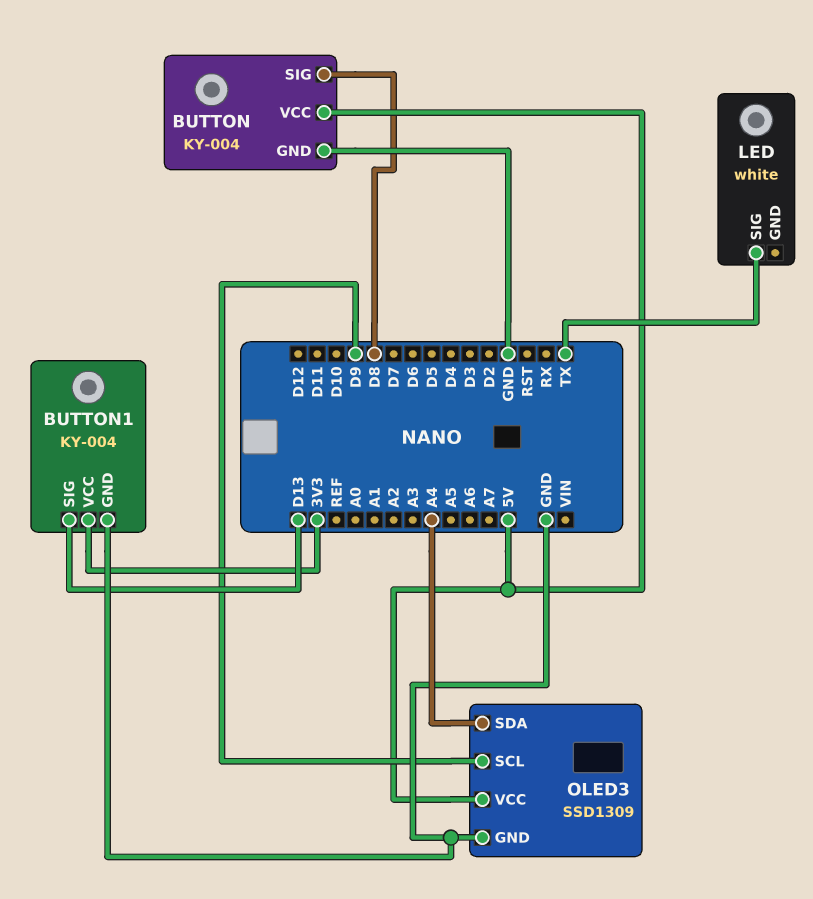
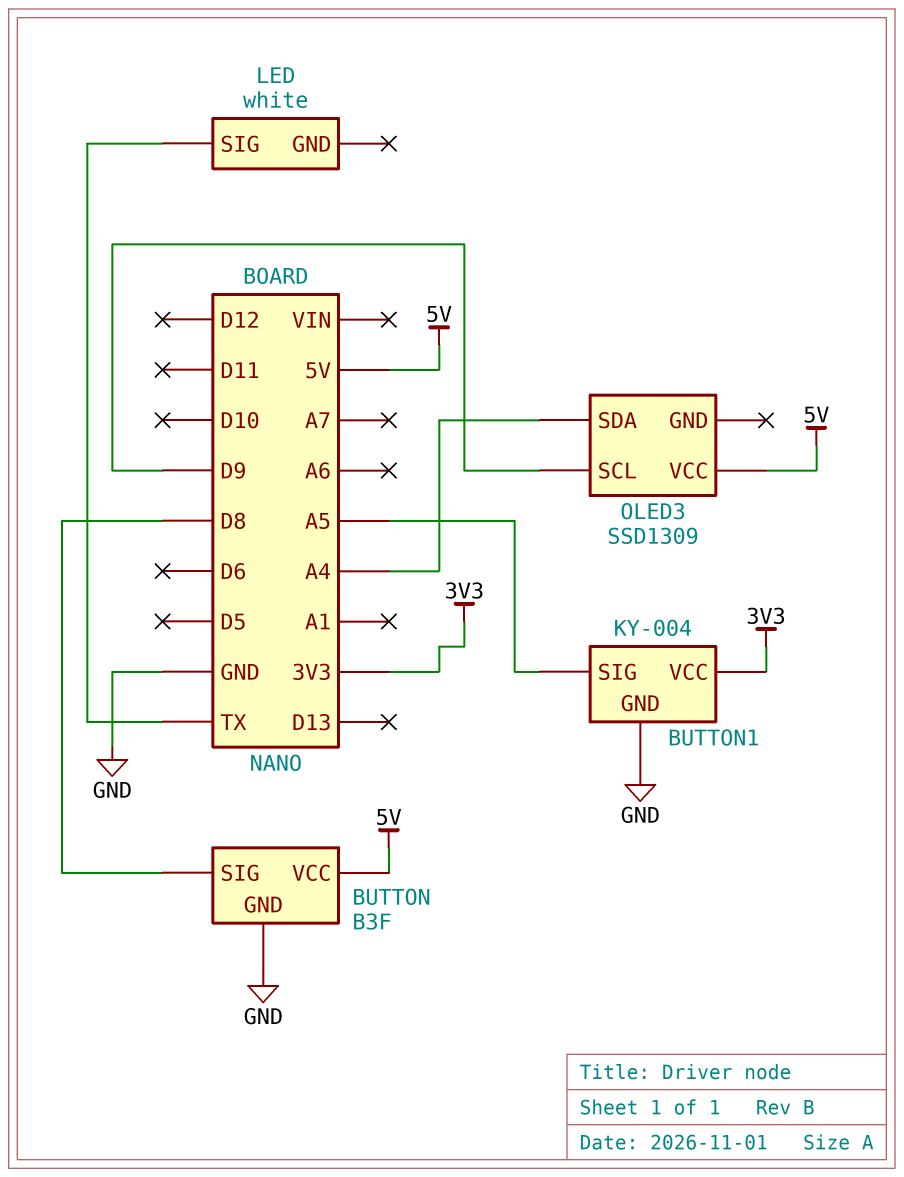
BUTTON: KY-004 -> B3F
BUTTON1 pin SIG: D13 -> A5
OLED3 pin GND: GND -> none

